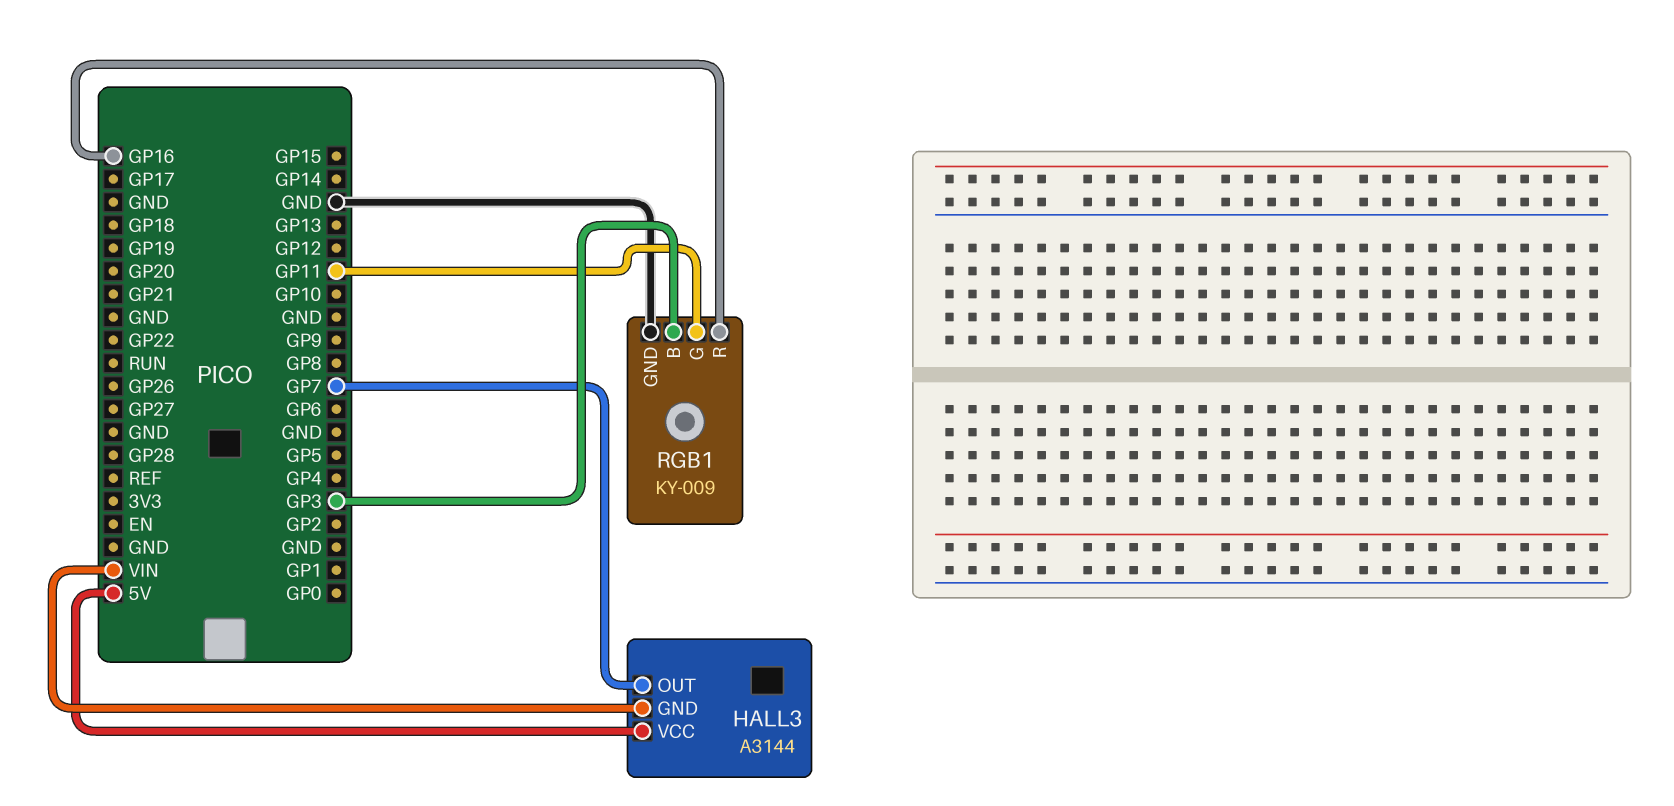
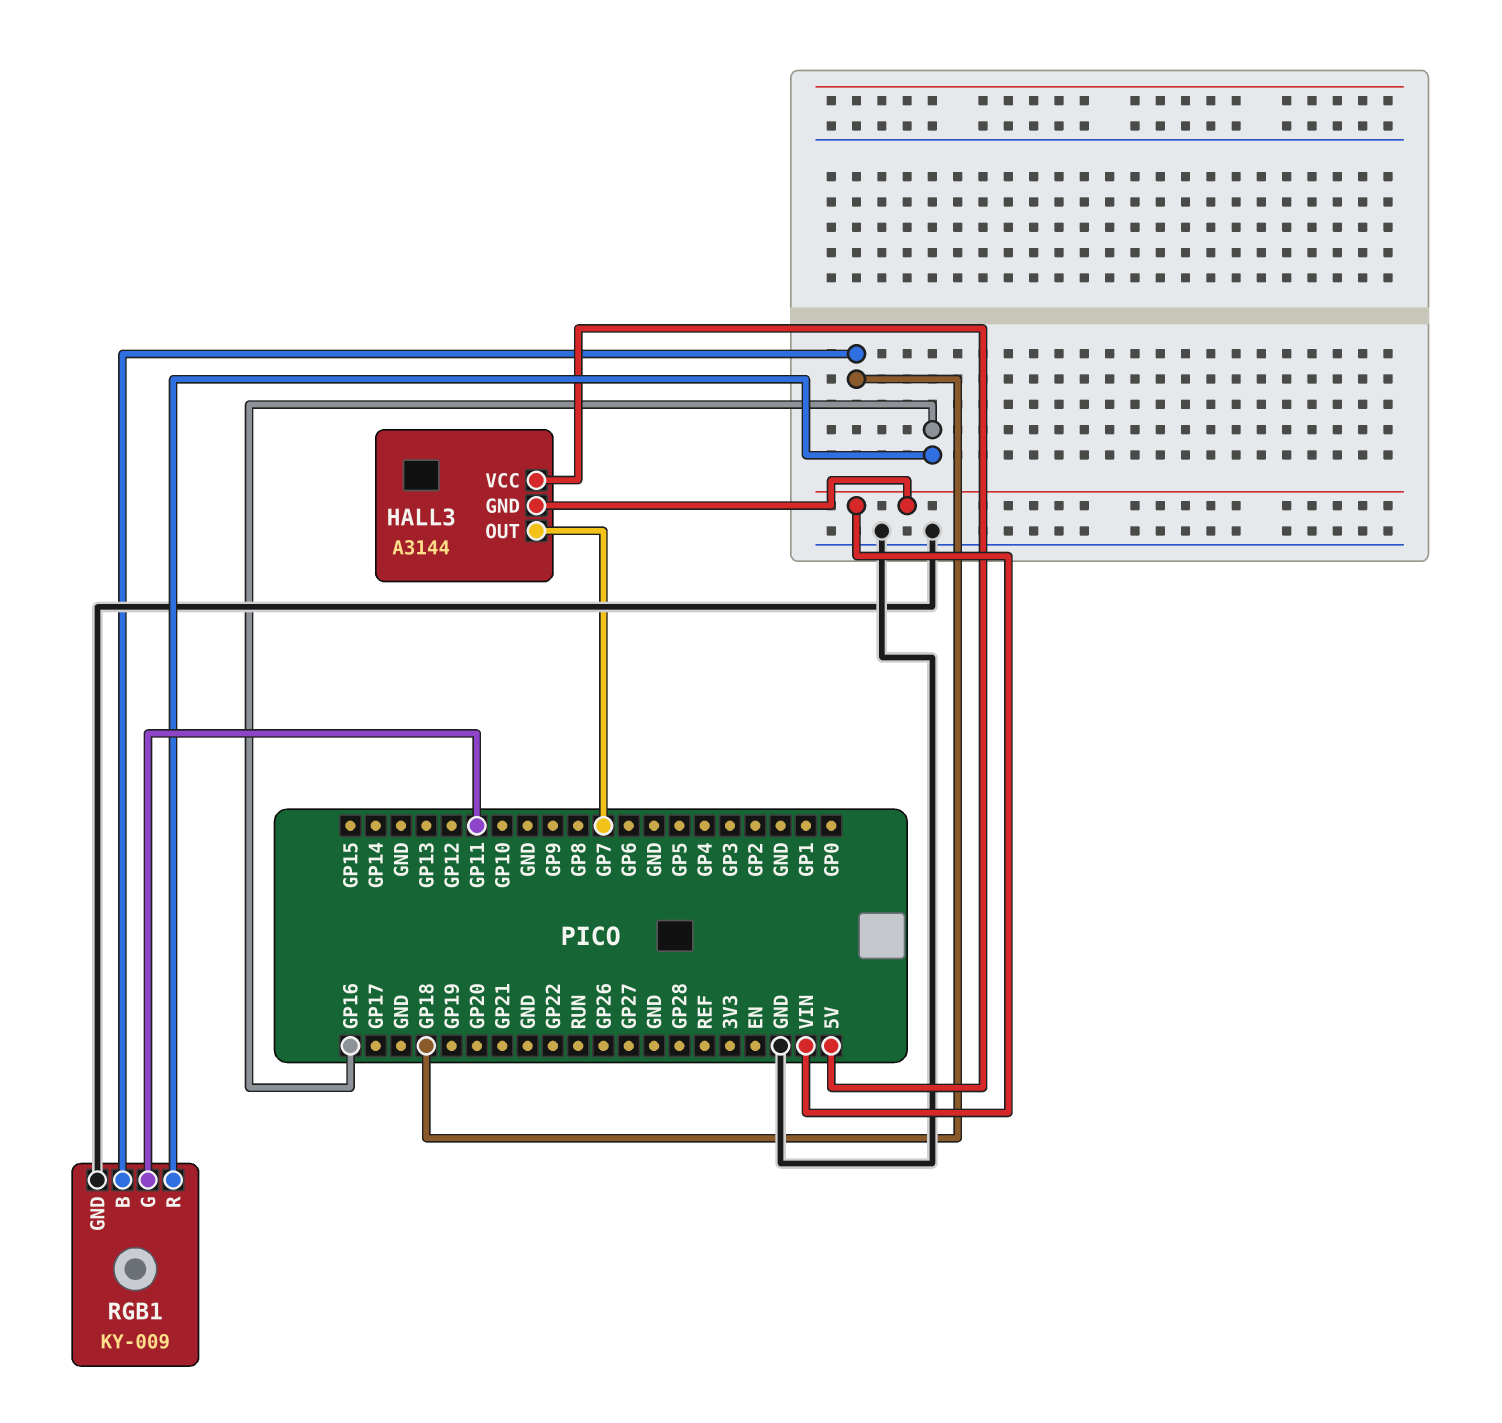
RGB1 pin B: GP3 -> GP18

